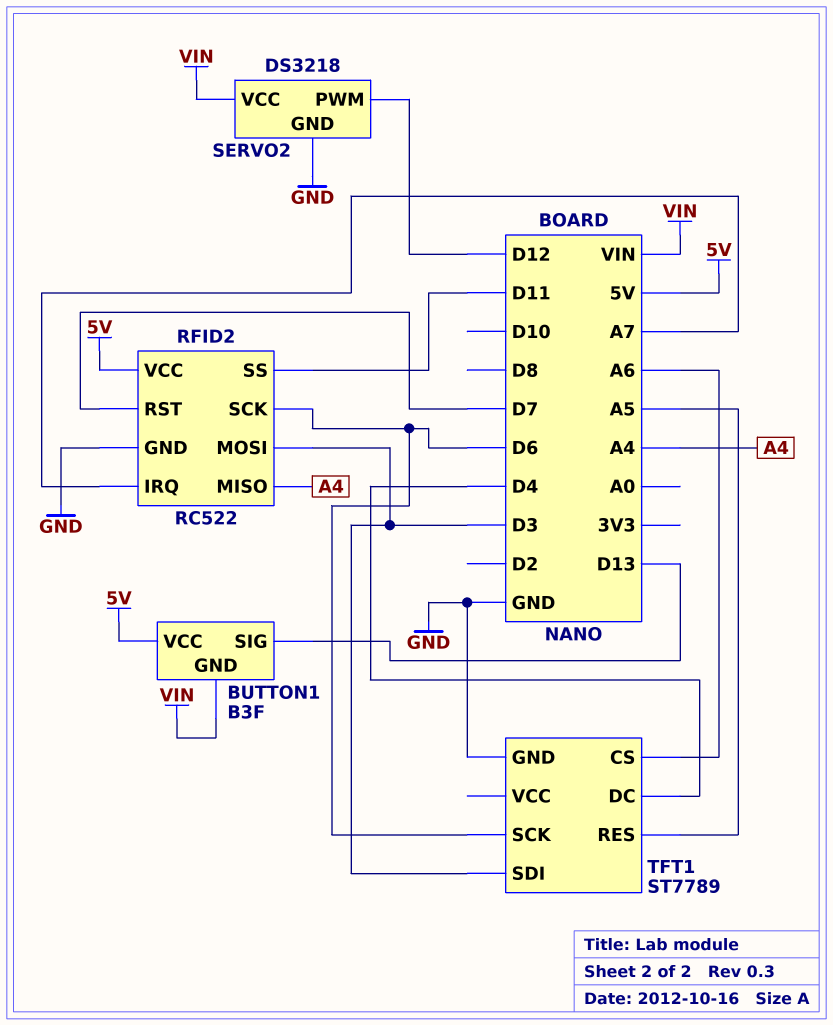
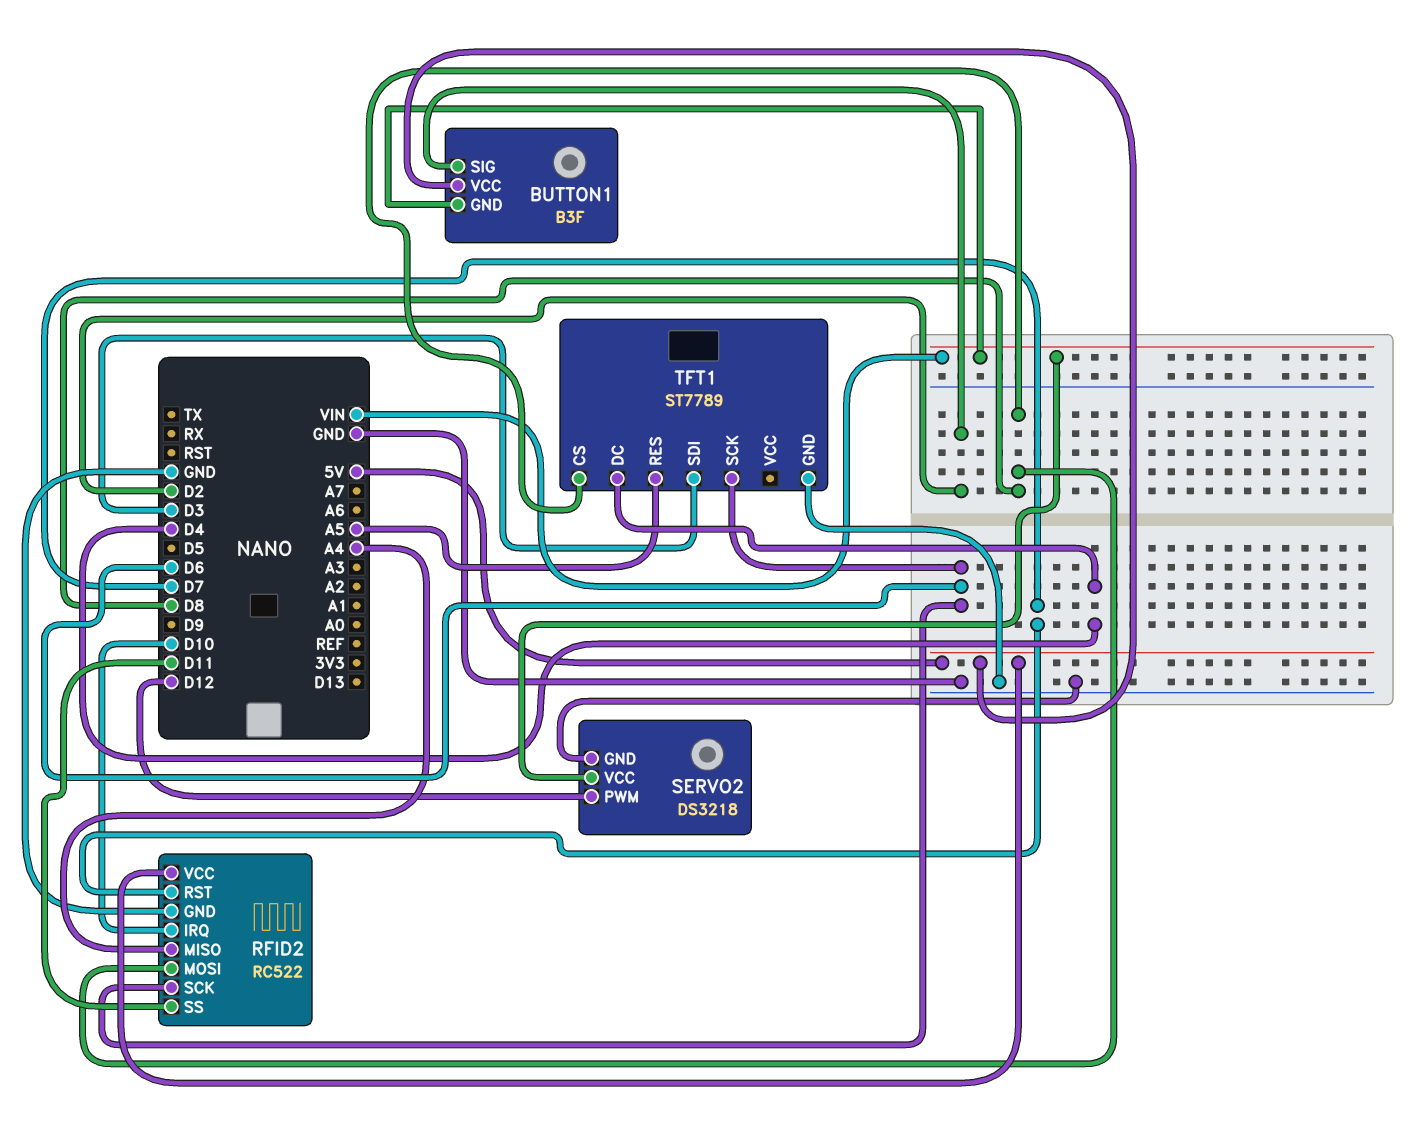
BUTTON1 pin SIG: D13 -> D2
RFID2 pin IRQ: A7 -> D10
RFID2 pin MOSI: D3 -> D8
TFT1 pin CS: A6 -> D8

